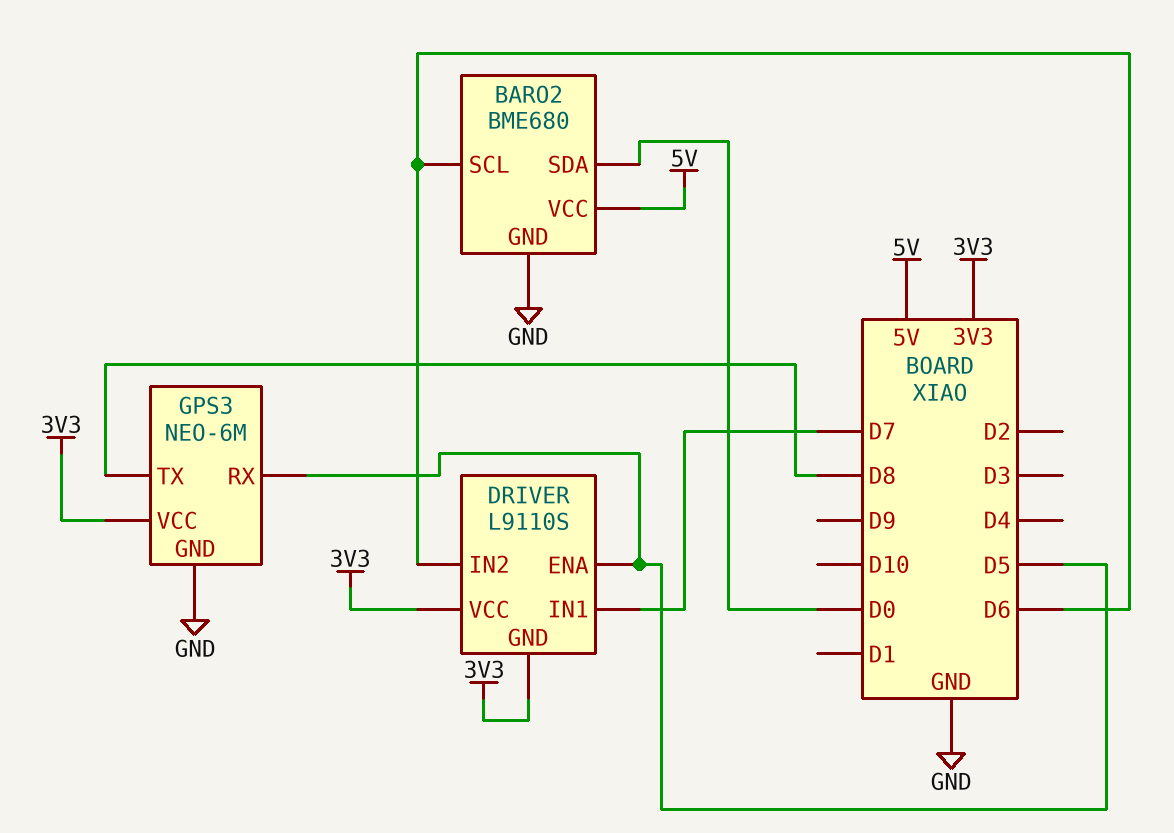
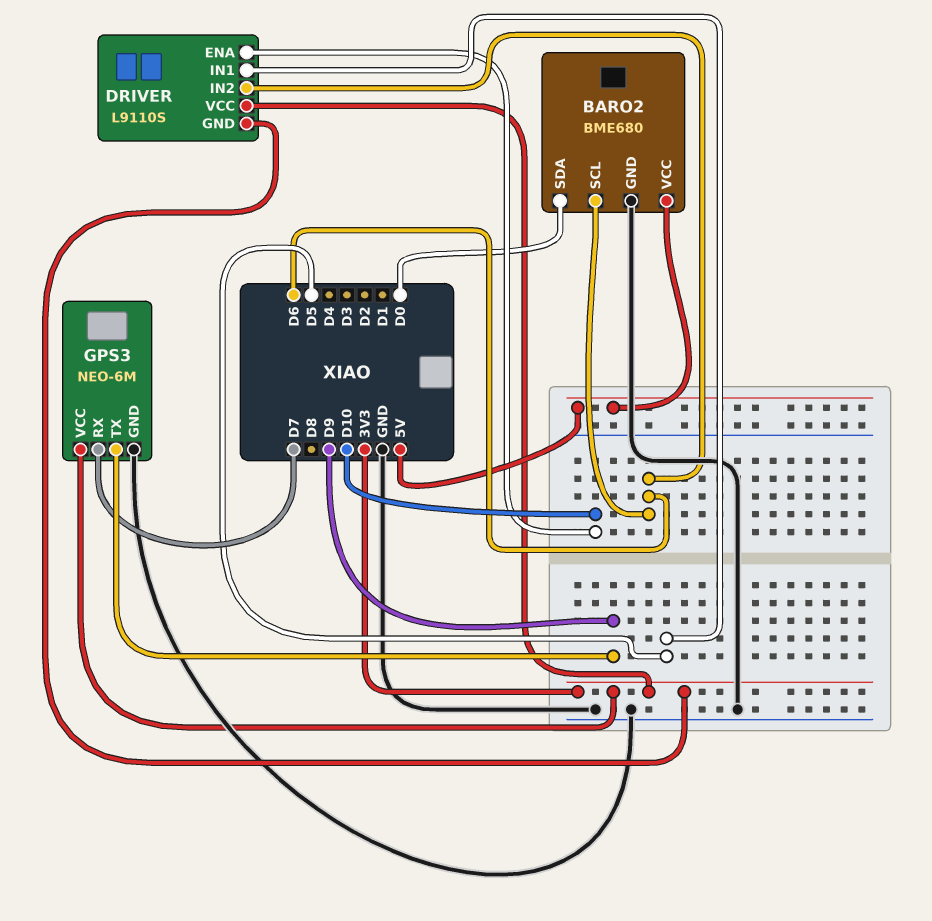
DRIVER pin ENA: D5 -> D10
DRIVER pin IN1: D7 -> D5
GPS3 pin RX: D5 -> D7
GPS3 pin TX: D8 -> D9

